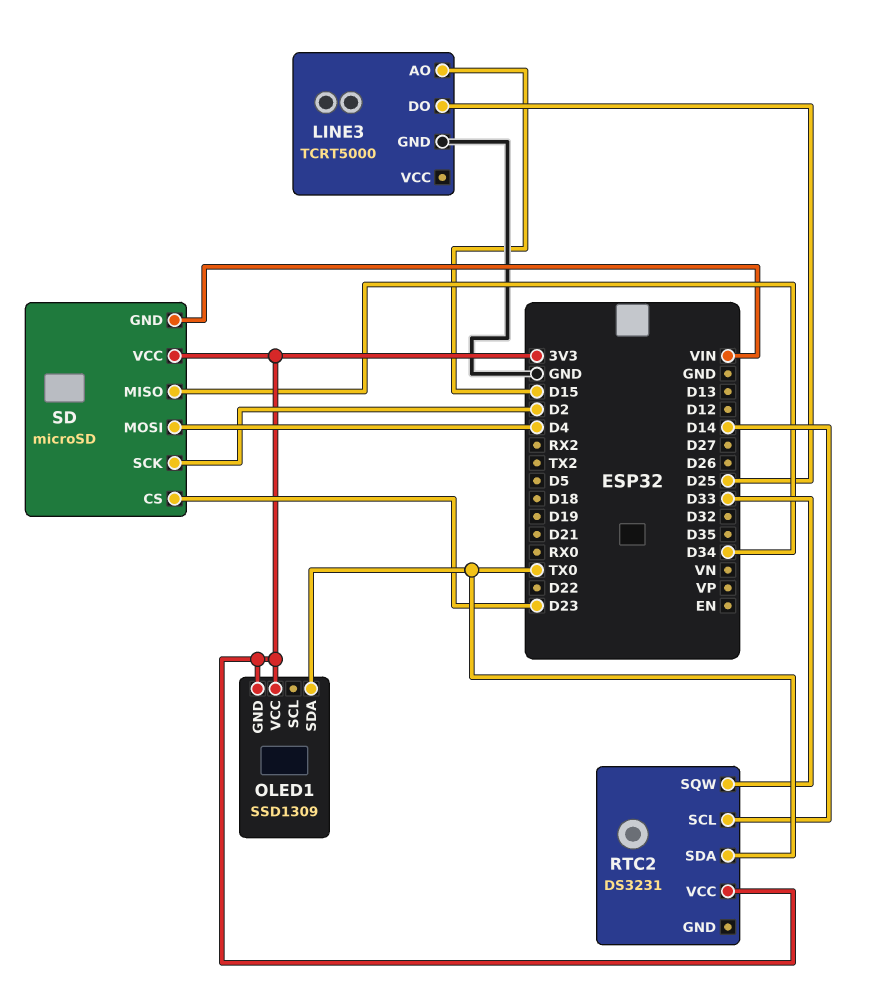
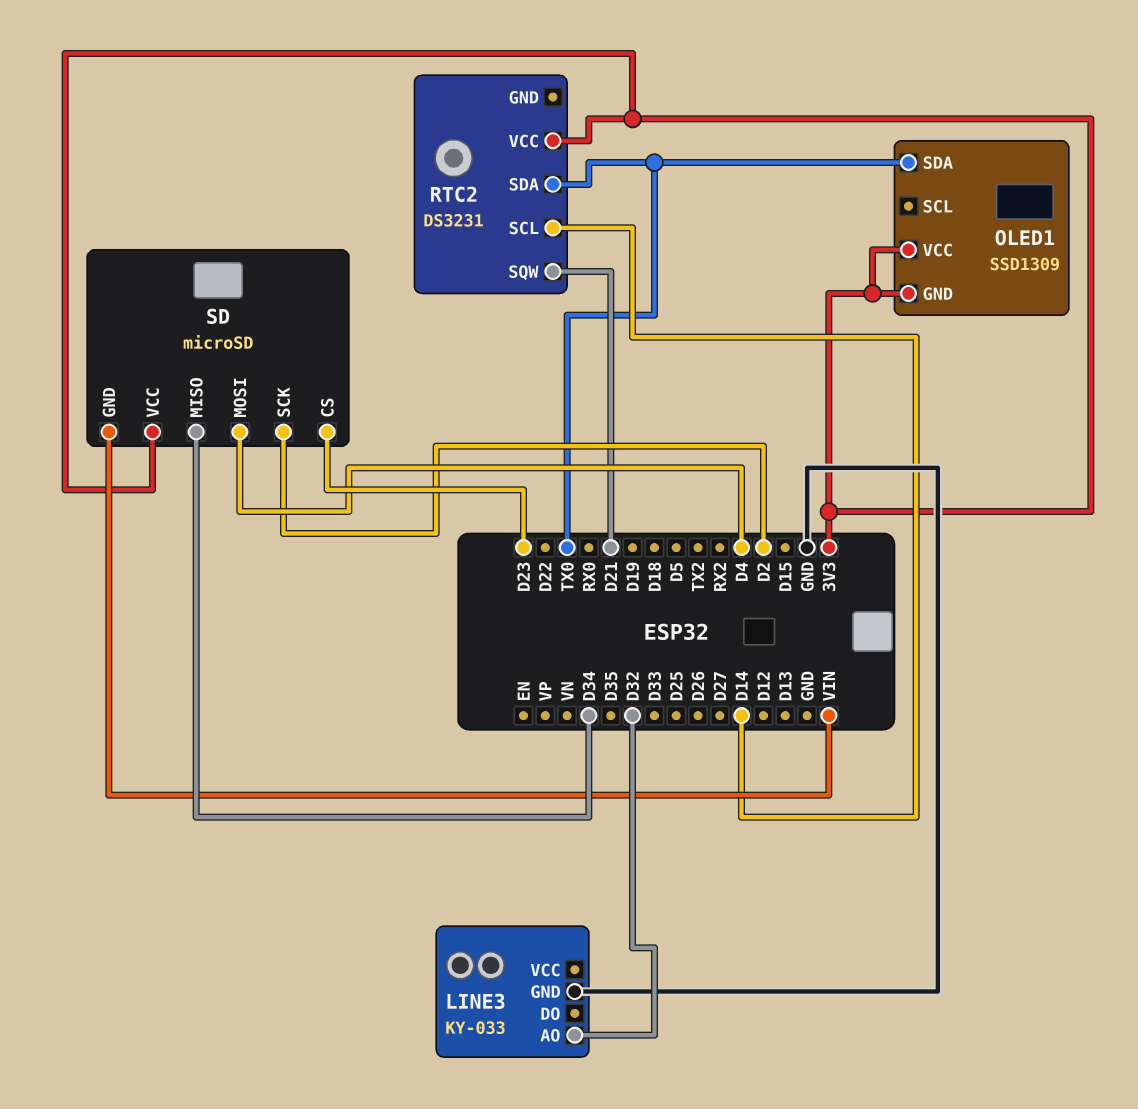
LINE3: TCRT5000 -> KY-033
LINE3 pin AO: D15 -> D32
LINE3 pin DO: D25 -> none
RTC2 pin SQW: D33 -> D21

